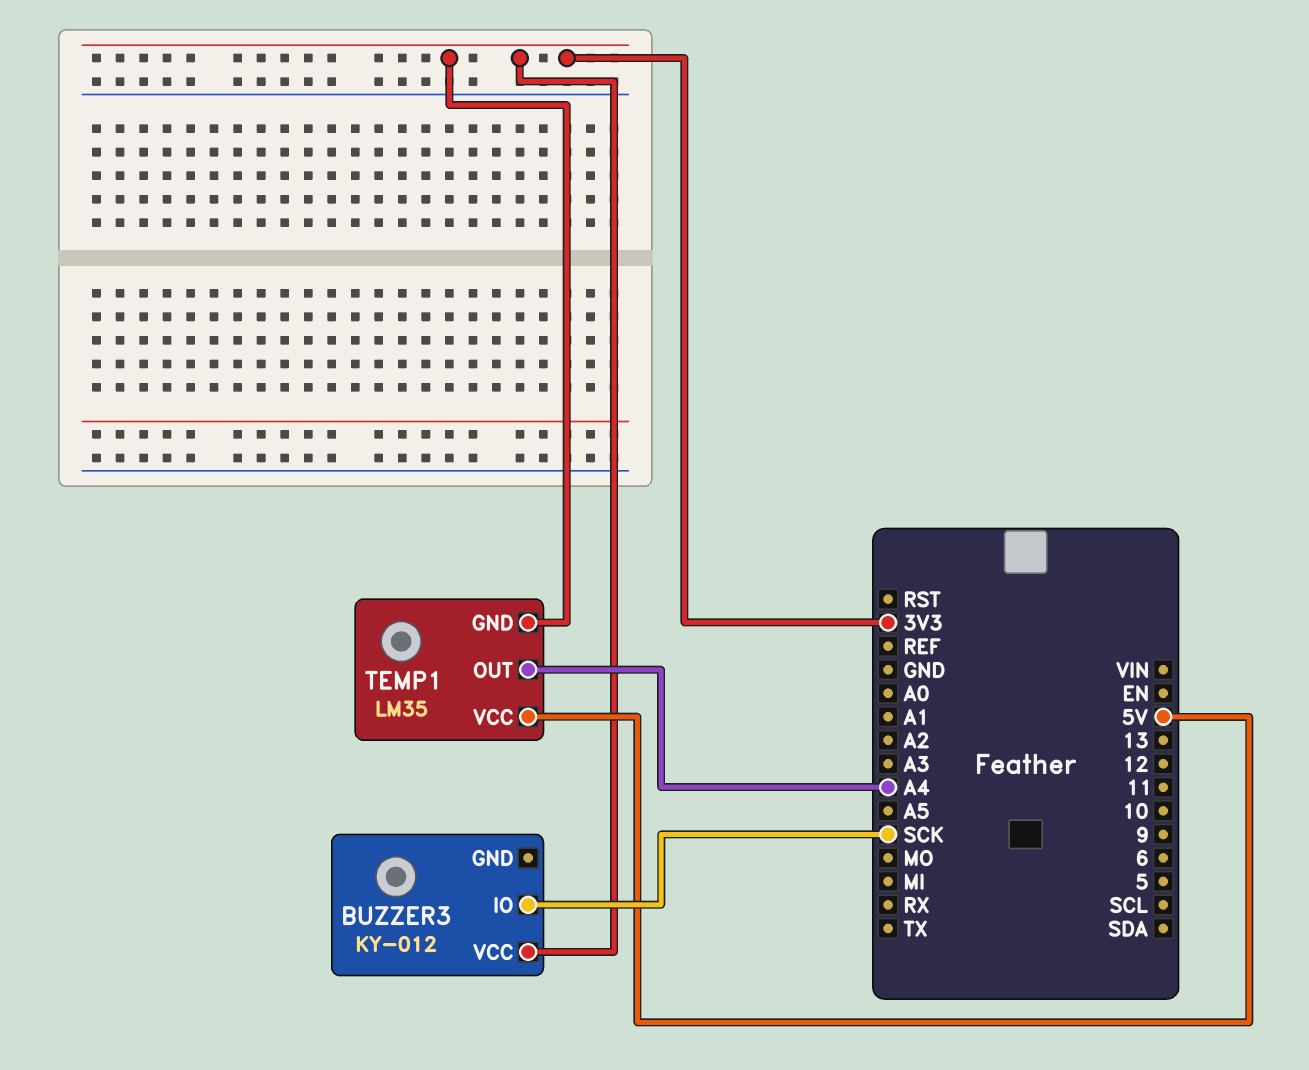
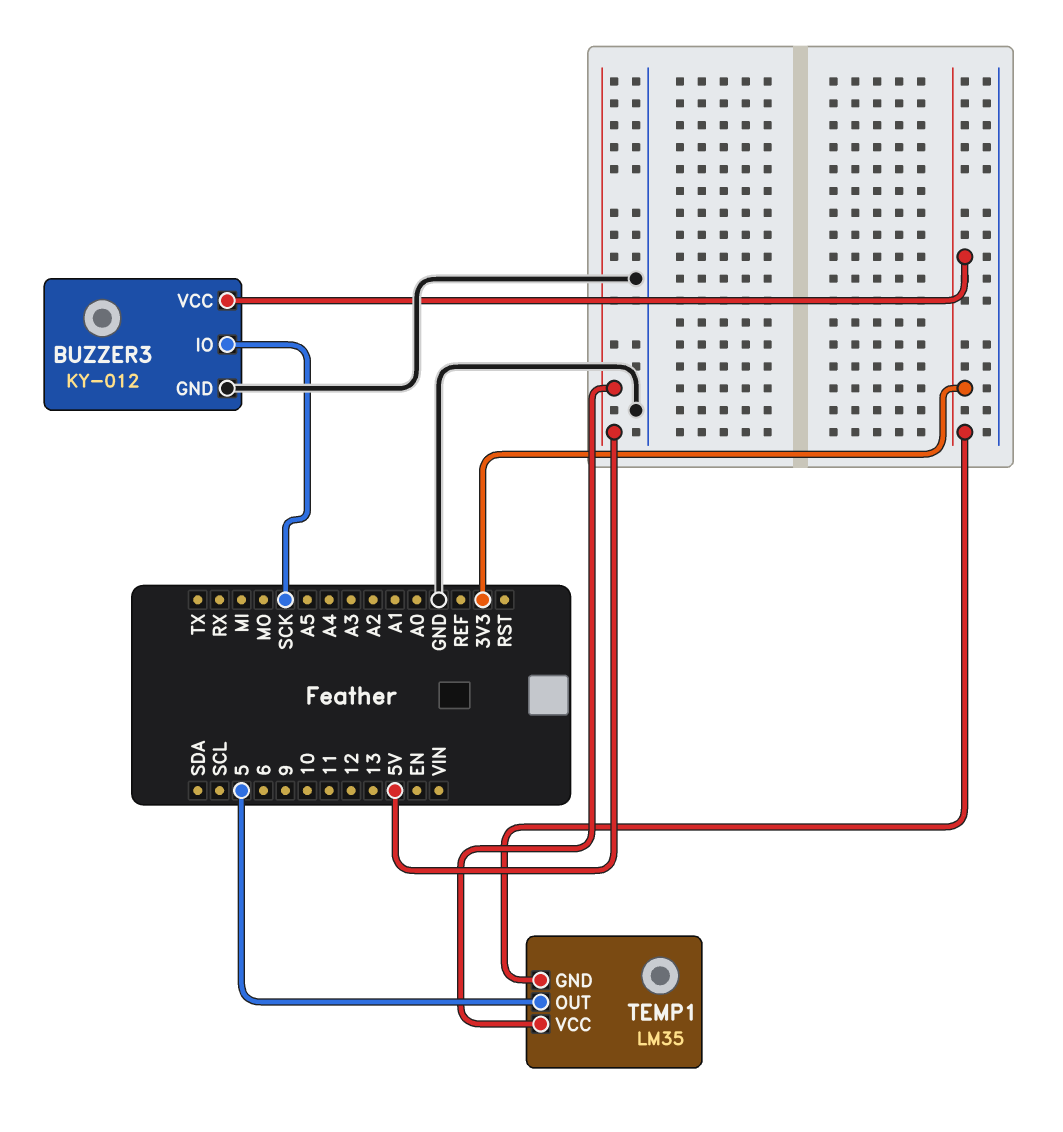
BUZZER3 pin GND: none -> GND
TEMP1 pin OUT: A4 -> 5

